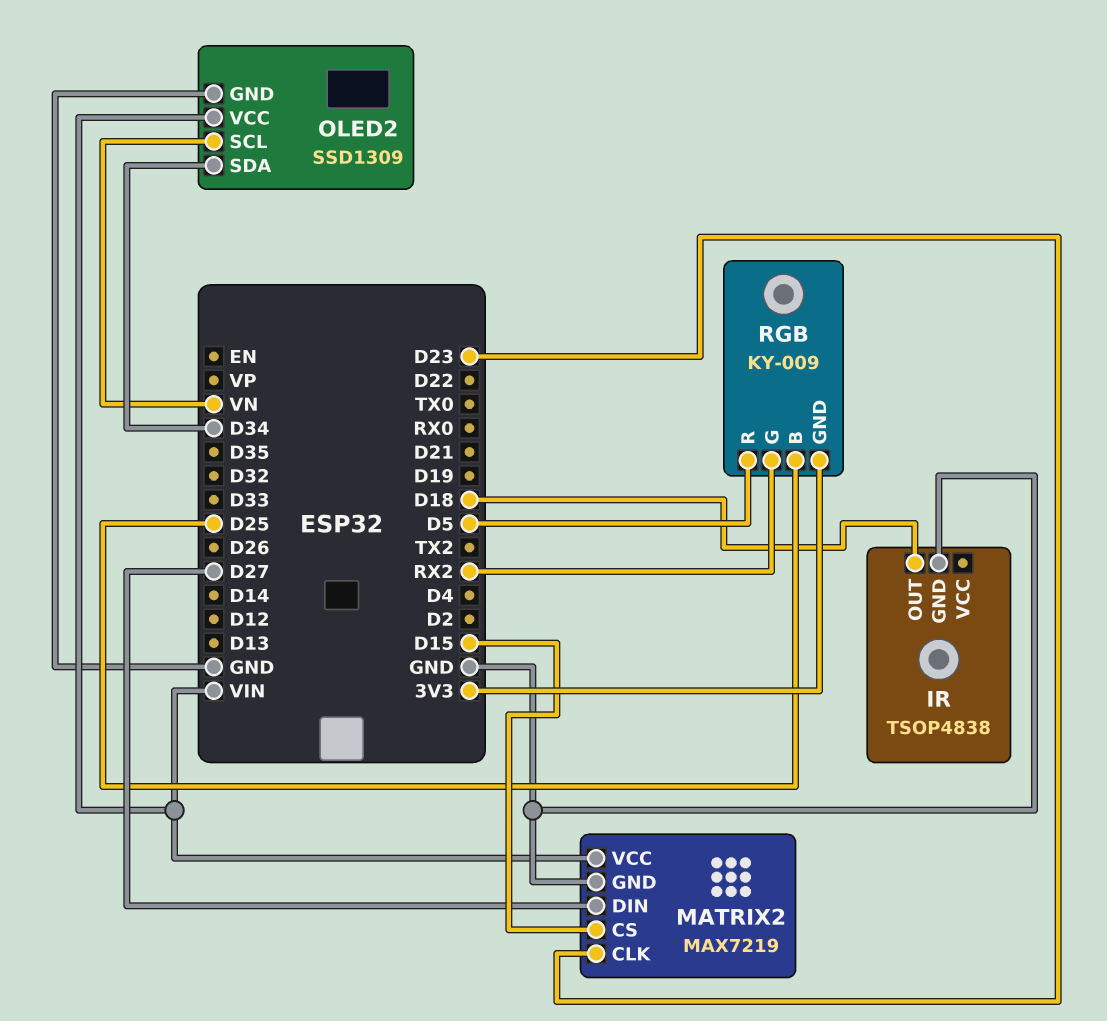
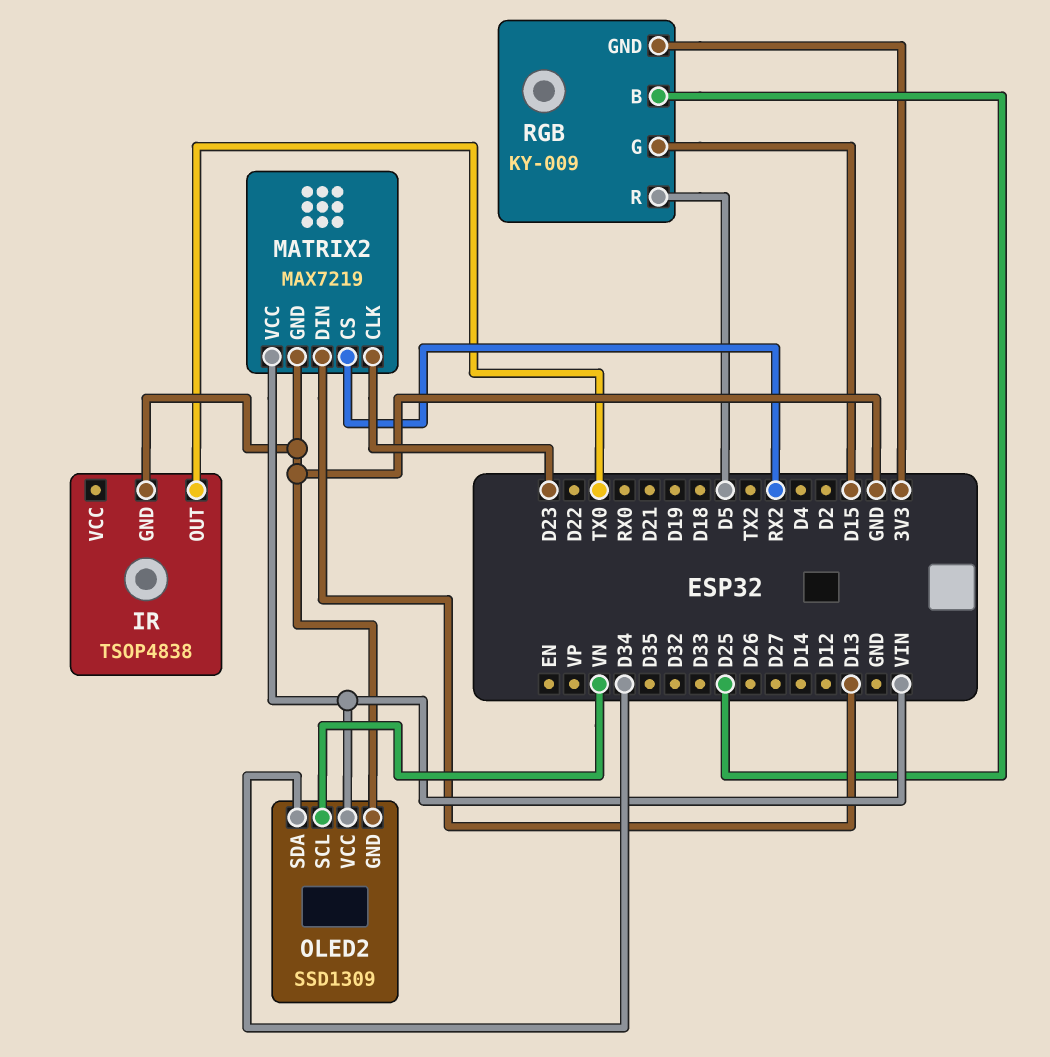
IR pin OUT: D18 -> TX0
MATRIX2 pin CS: D15 -> RX2
MATRIX2 pin DIN: D27 -> D13
RGB pin G: RX2 -> D15

